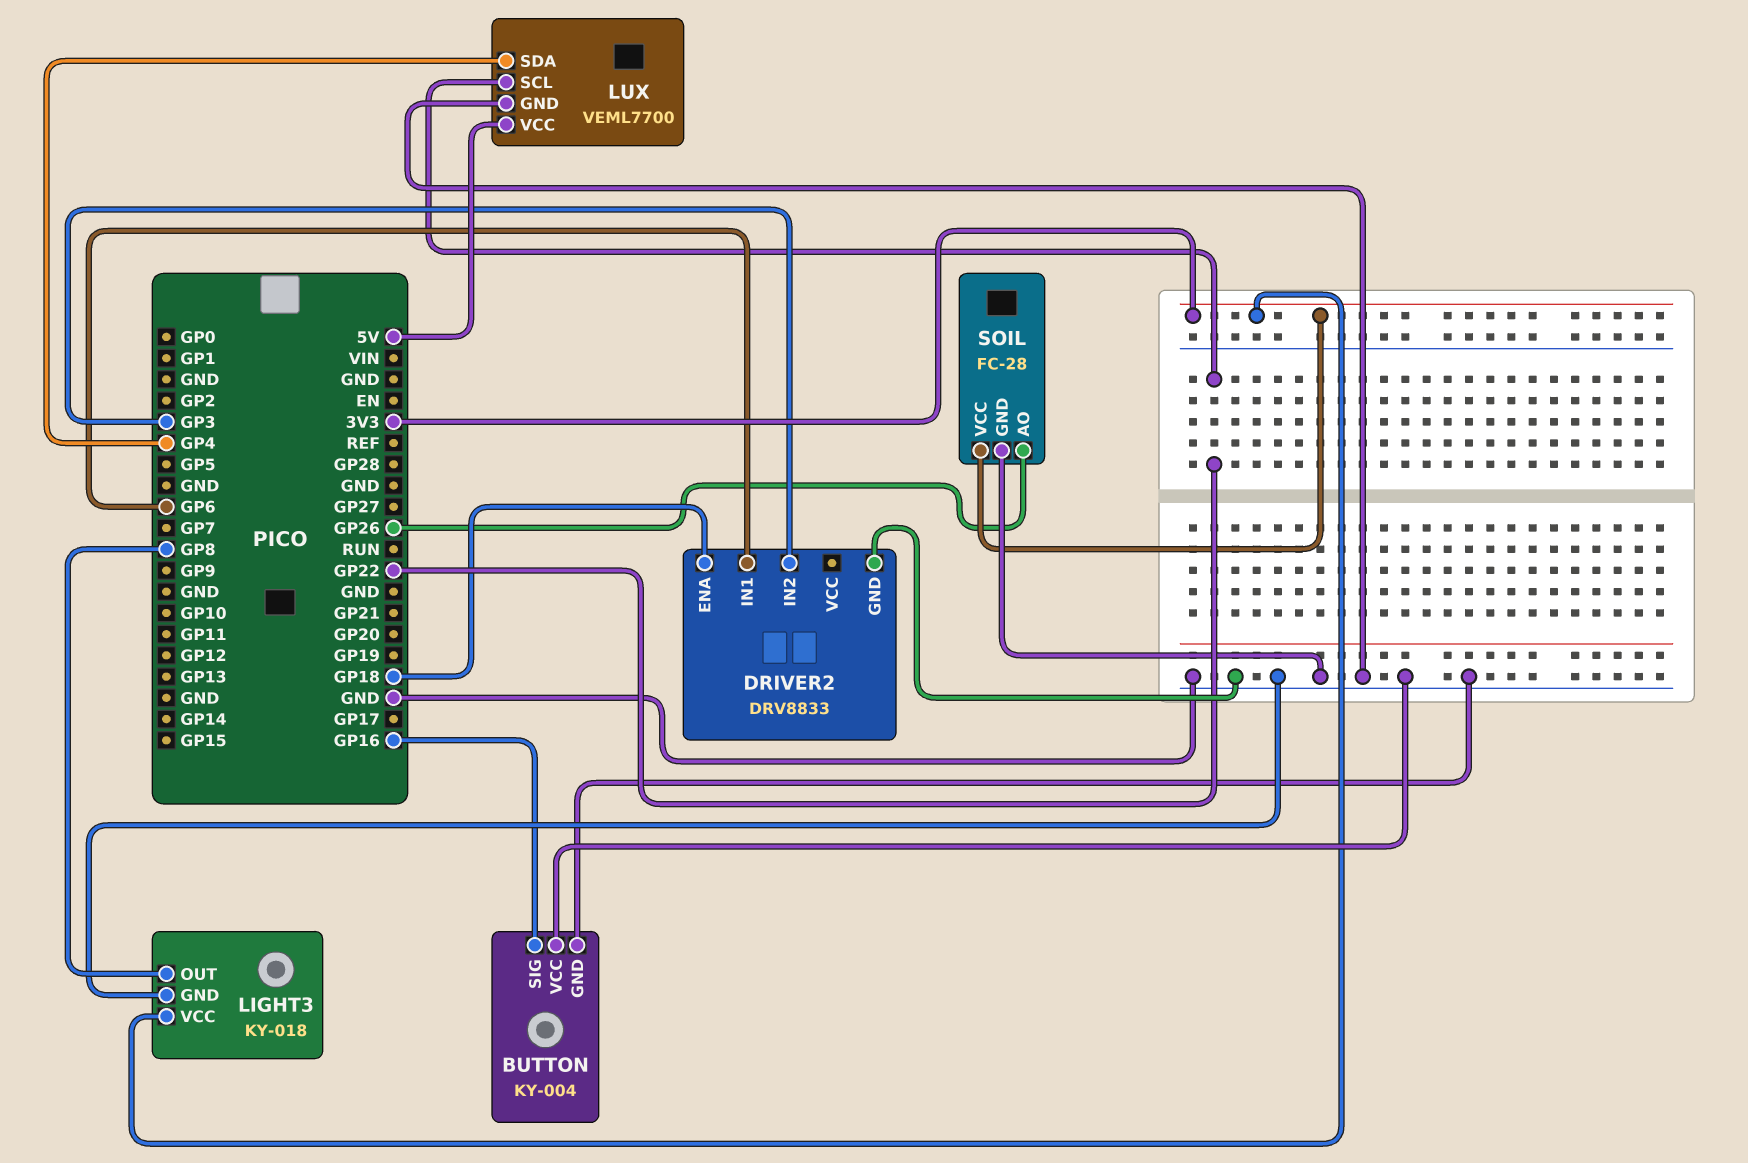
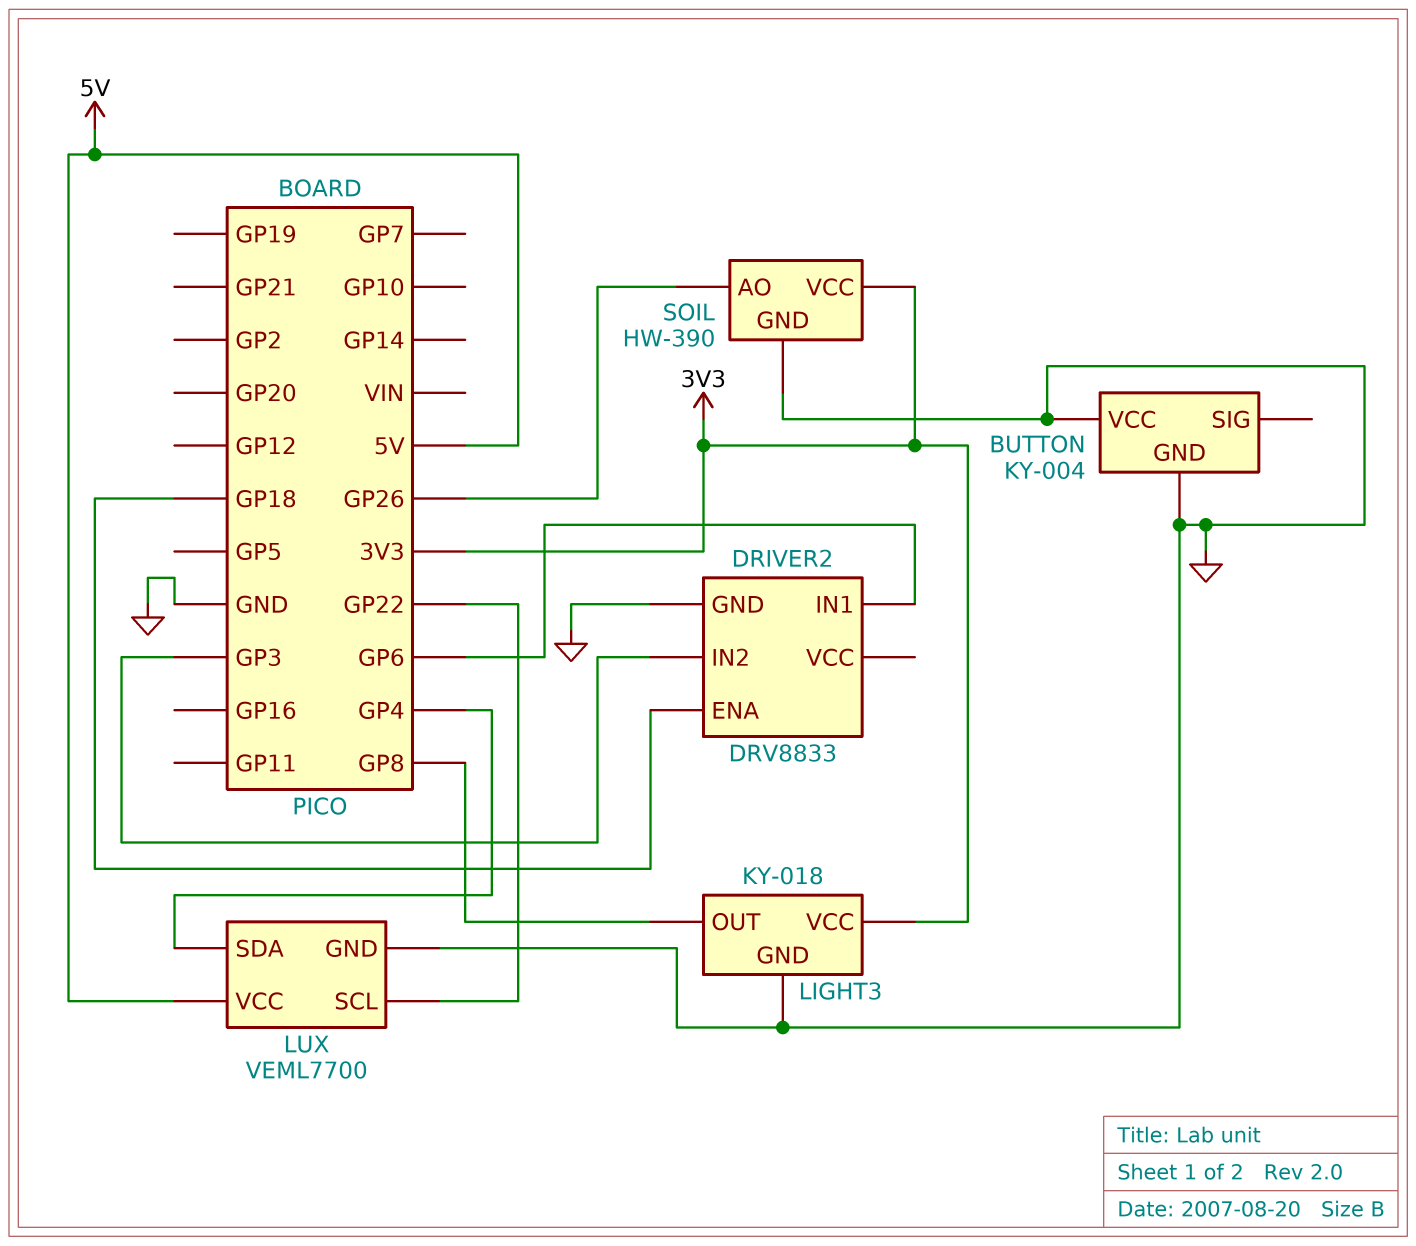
BUTTON pin SIG: GP16 -> none
SOIL: FC-28 -> HW-390

